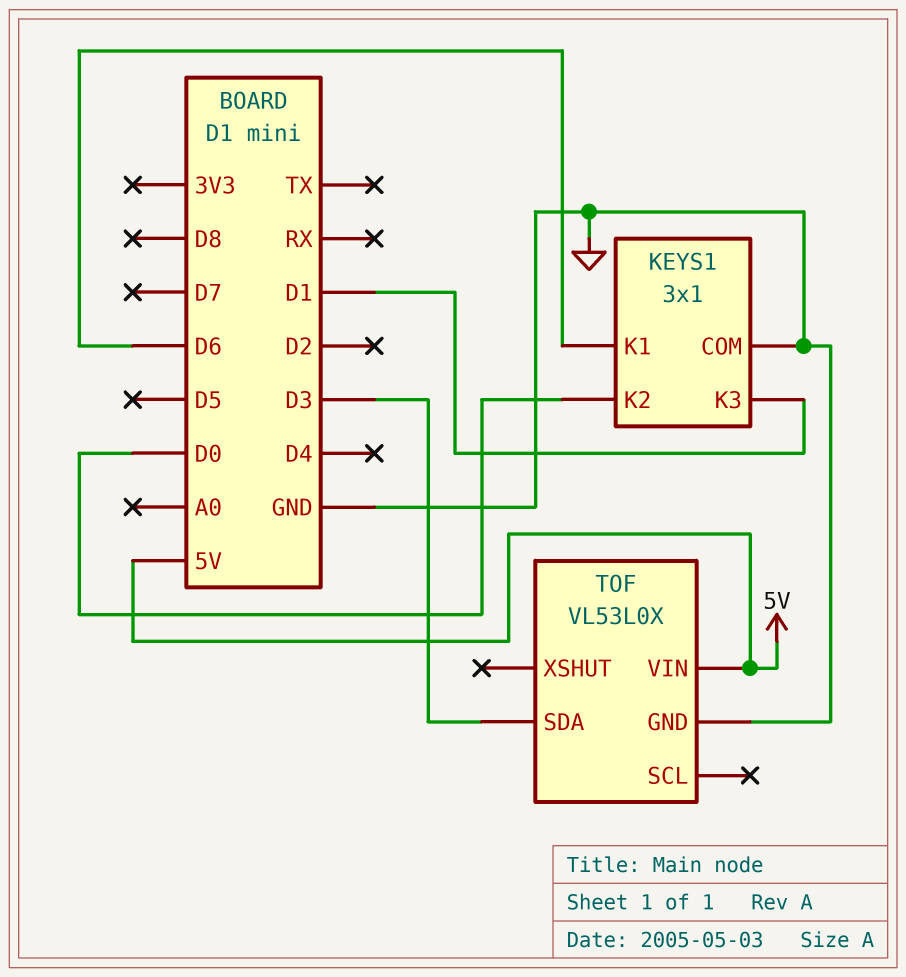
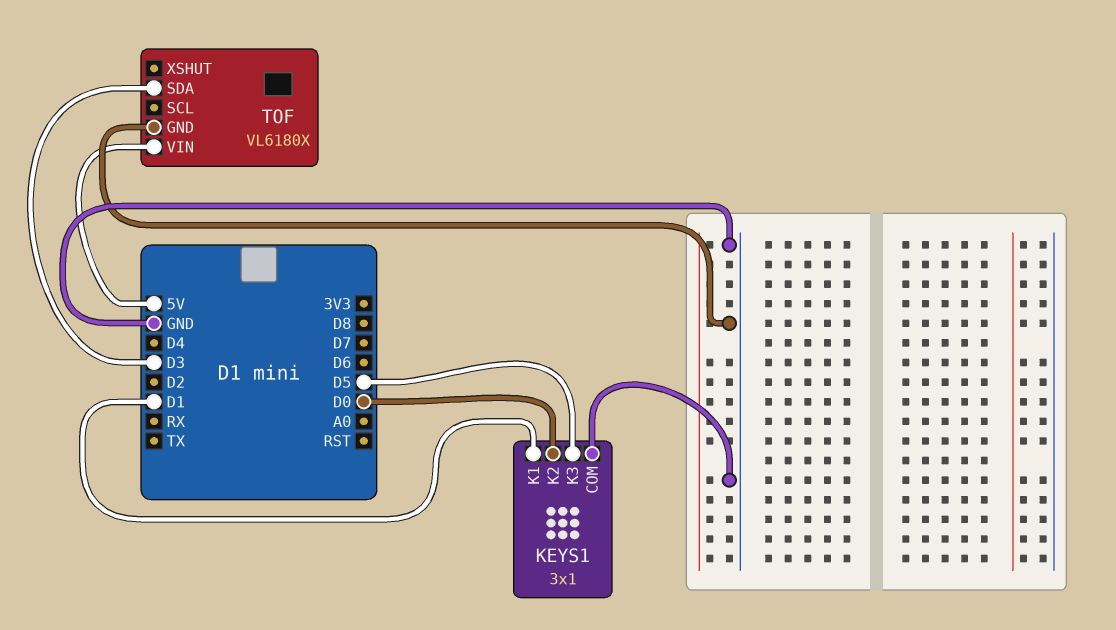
KEYS1 pin K1: D6 -> D1
KEYS1 pin K3: D1 -> D5
TOF: VL53L0X -> VL6180X

